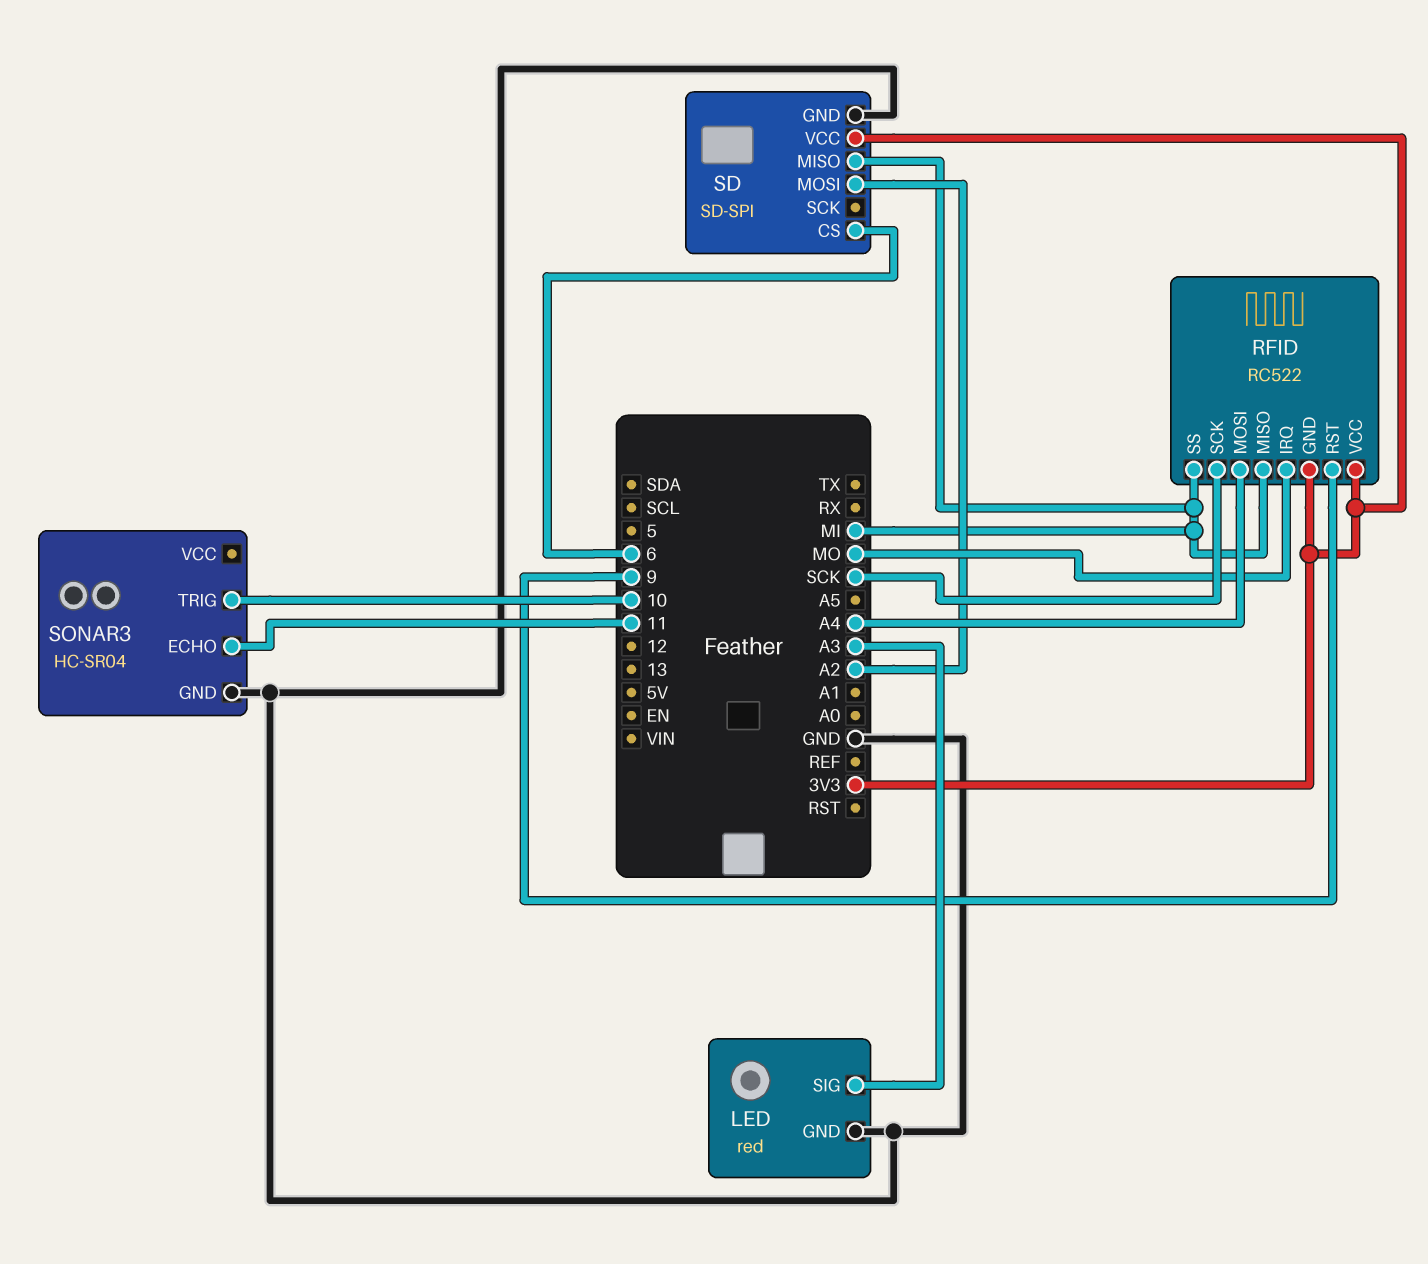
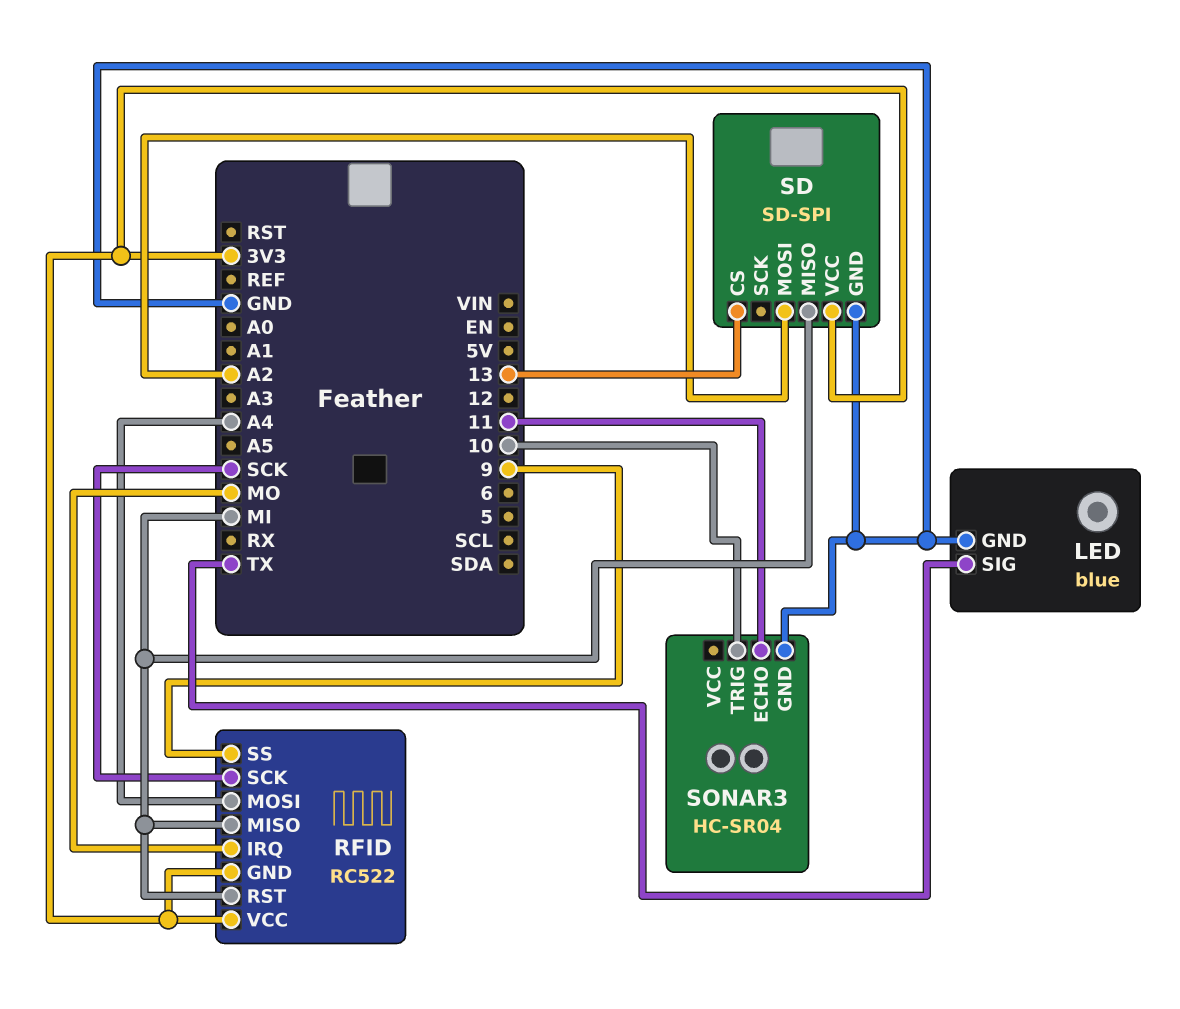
LED: red -> blue
LED pin SIG: A3 -> TX
RFID pin RST: 9 -> MI
RFID pin SS: MI -> 9
SD pin CS: 6 -> 13

